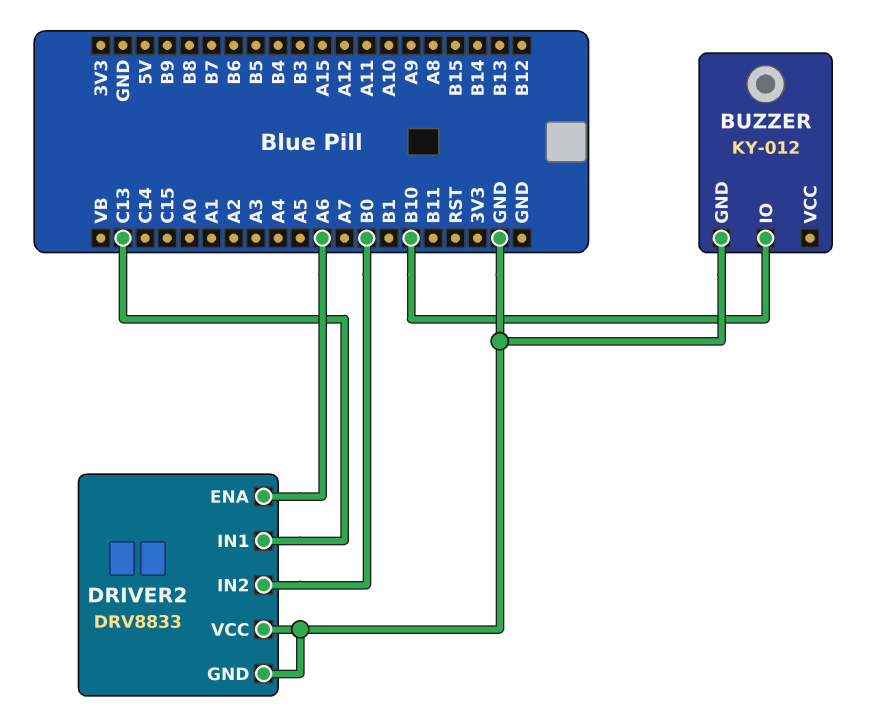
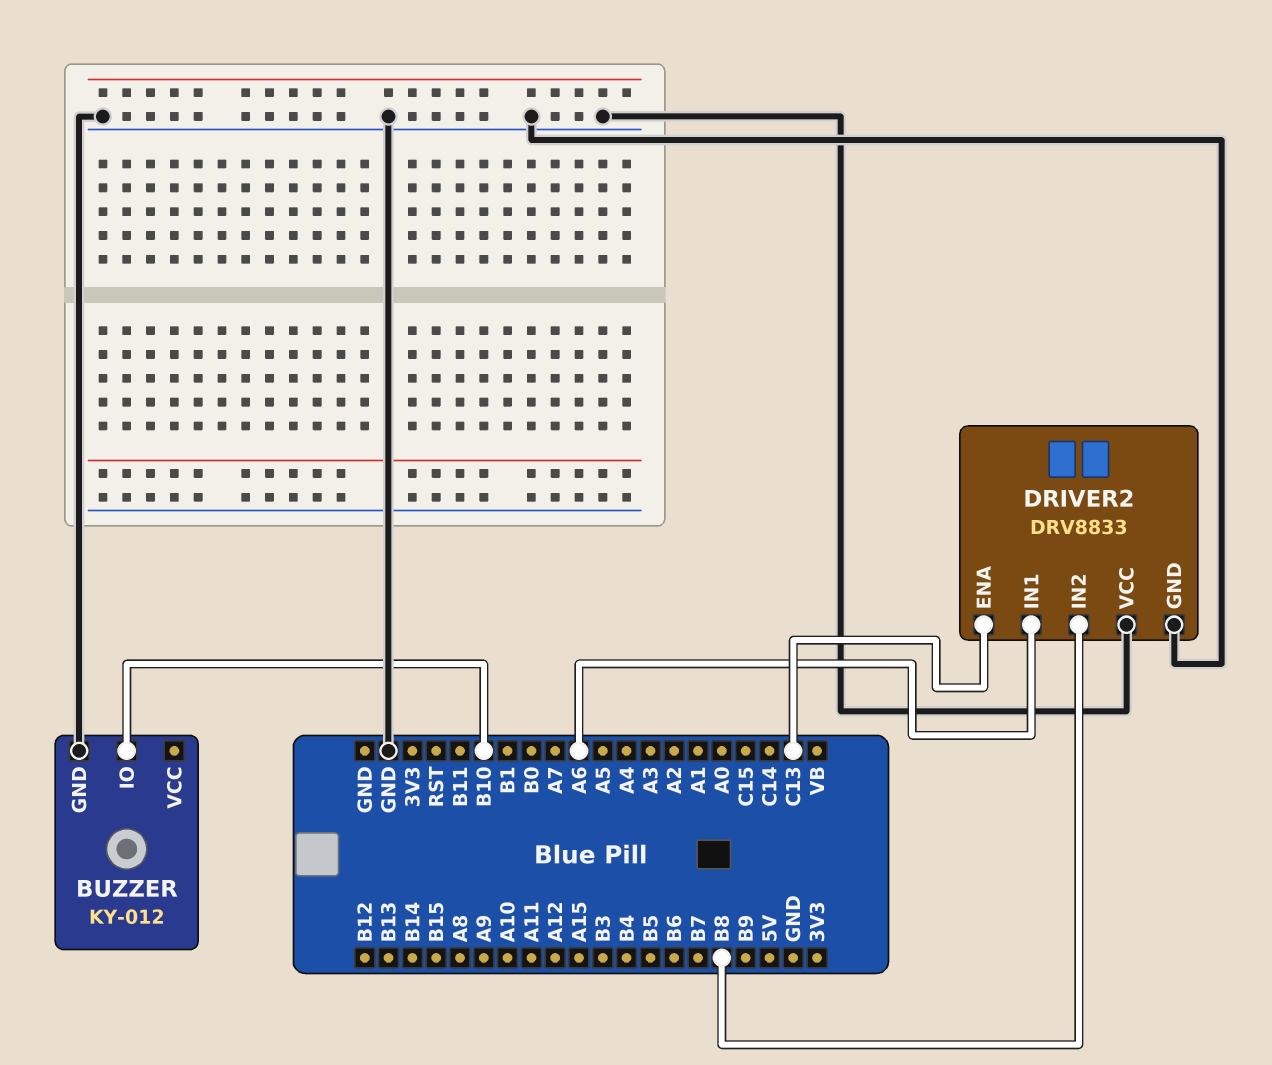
DRIVER2 pin ENA: A6 -> C13
DRIVER2 pin IN1: C13 -> A6
DRIVER2 pin IN2: B0 -> B8

